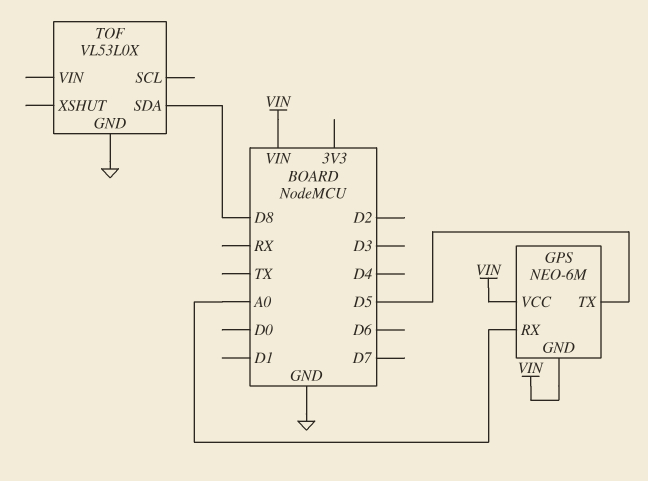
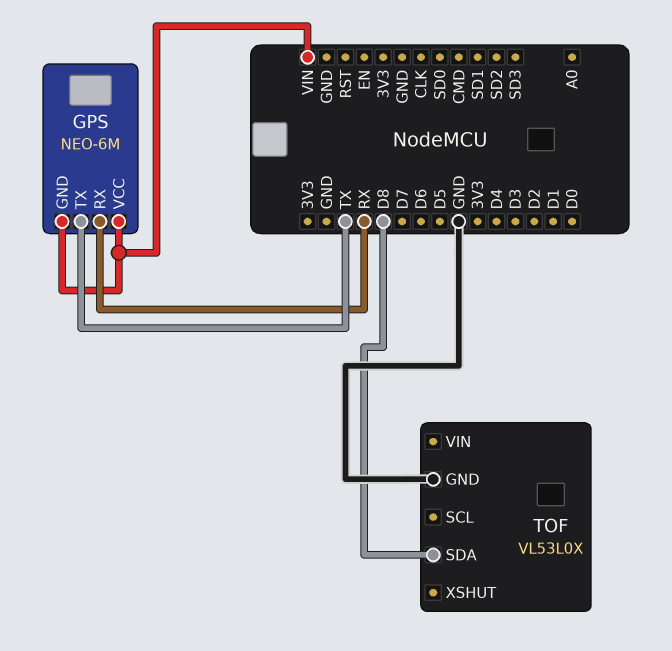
GPS pin RX: A0 -> RX
GPS pin TX: D5 -> TX

